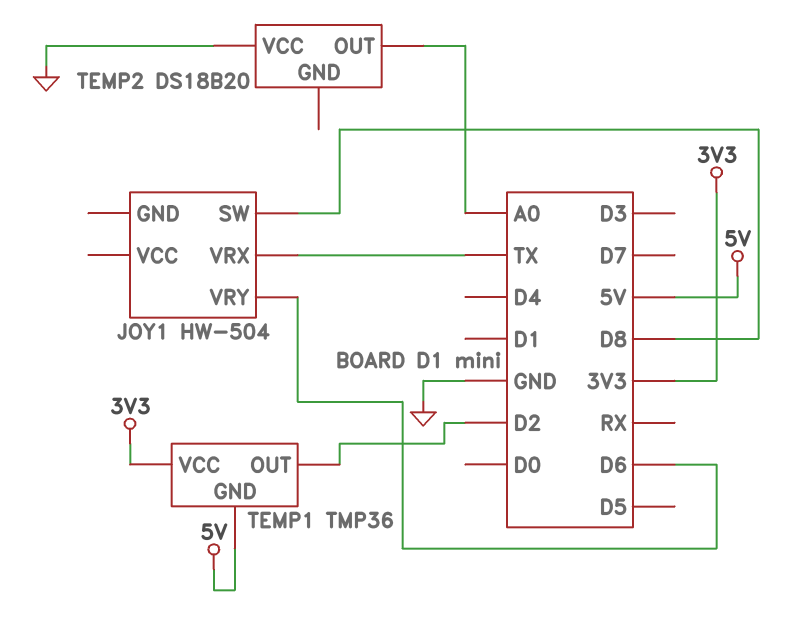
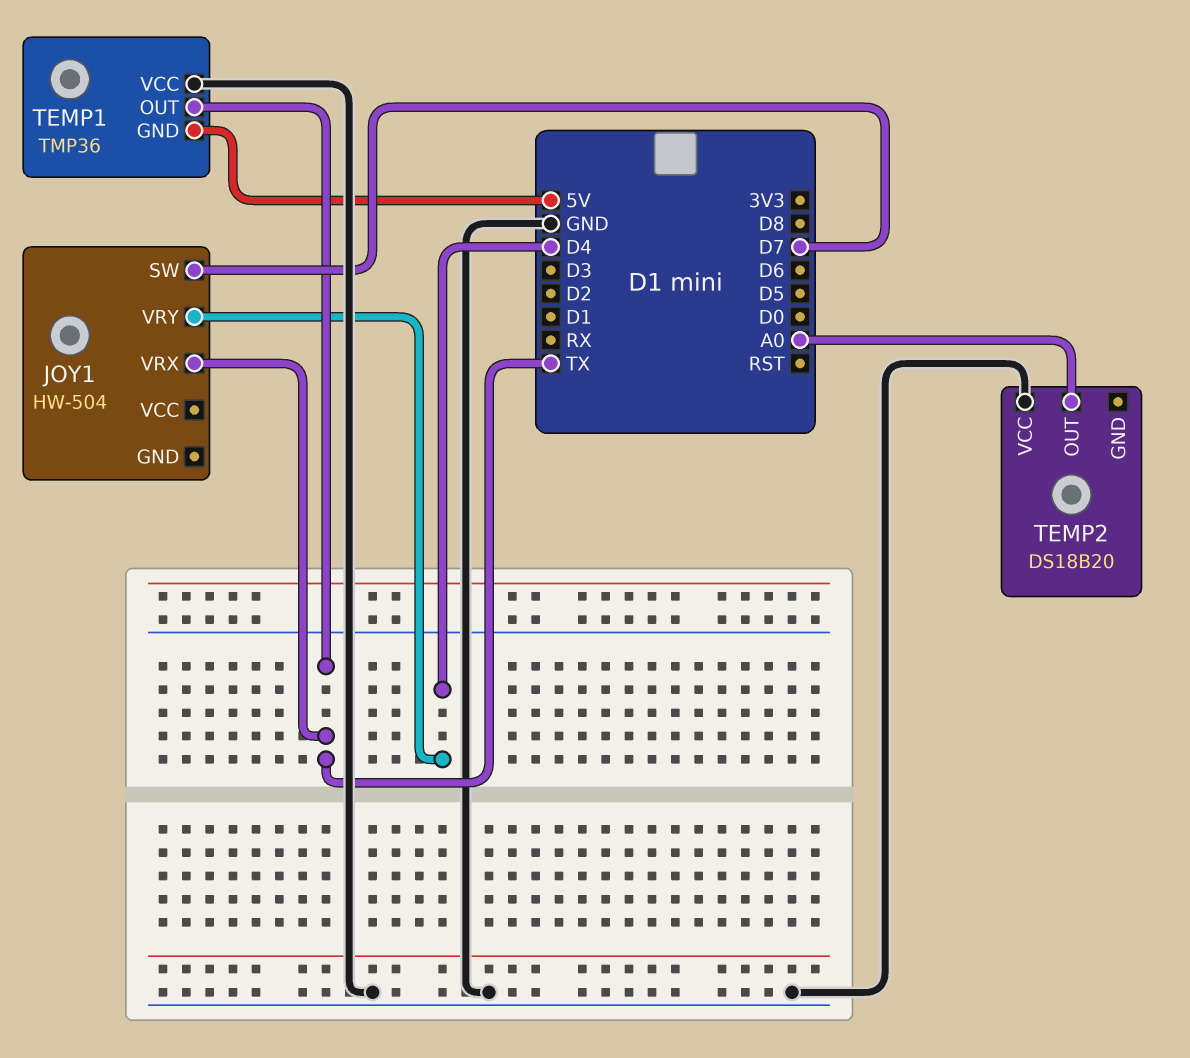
JOY1 pin SW: D8 -> D7
JOY1 pin VRY: D6 -> D4
TEMP1 pin OUT: D2 -> TX
TEMP1 pin VCC: 3V3 -> GND

